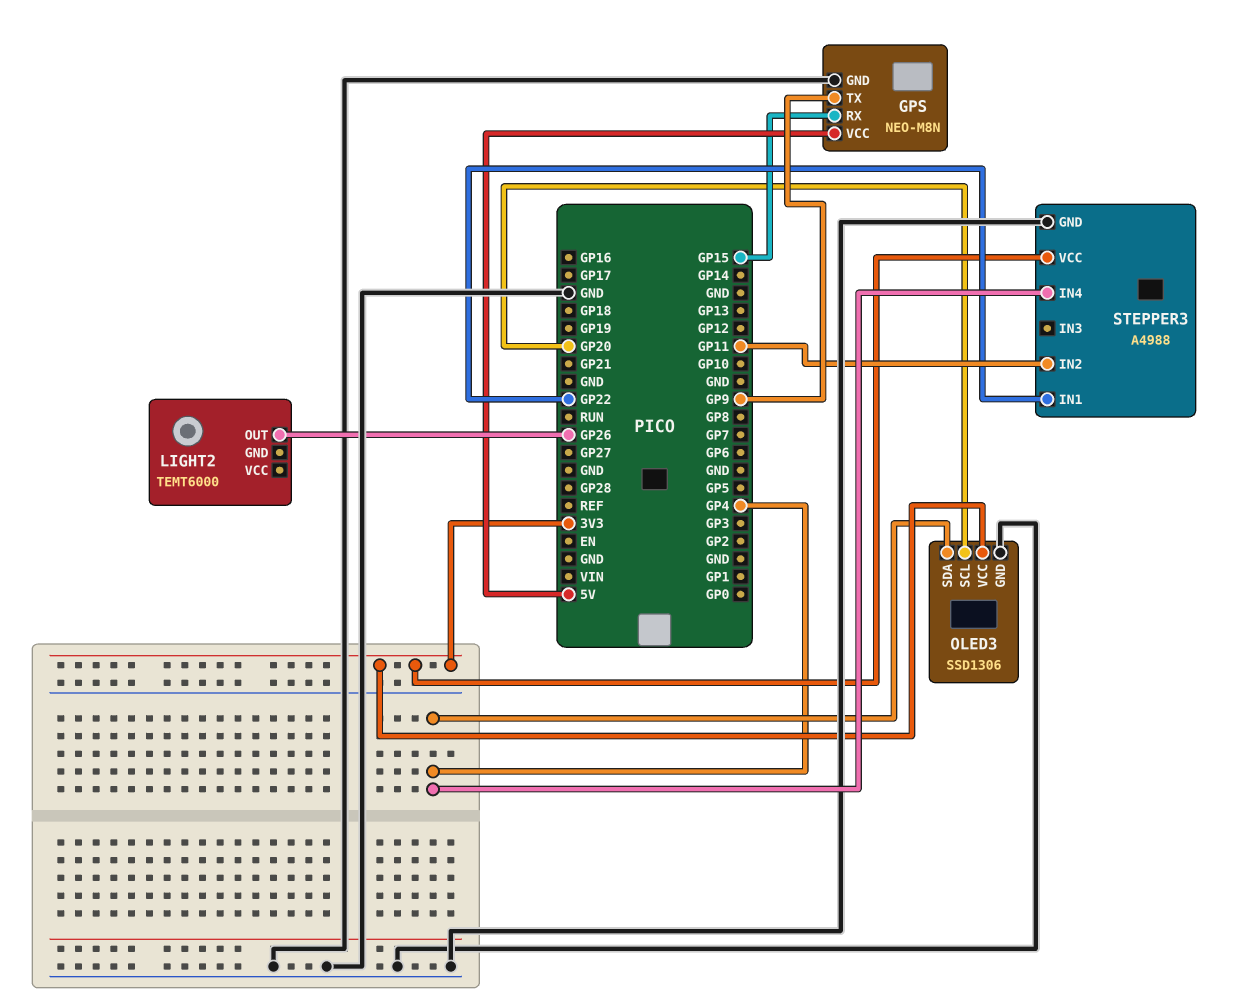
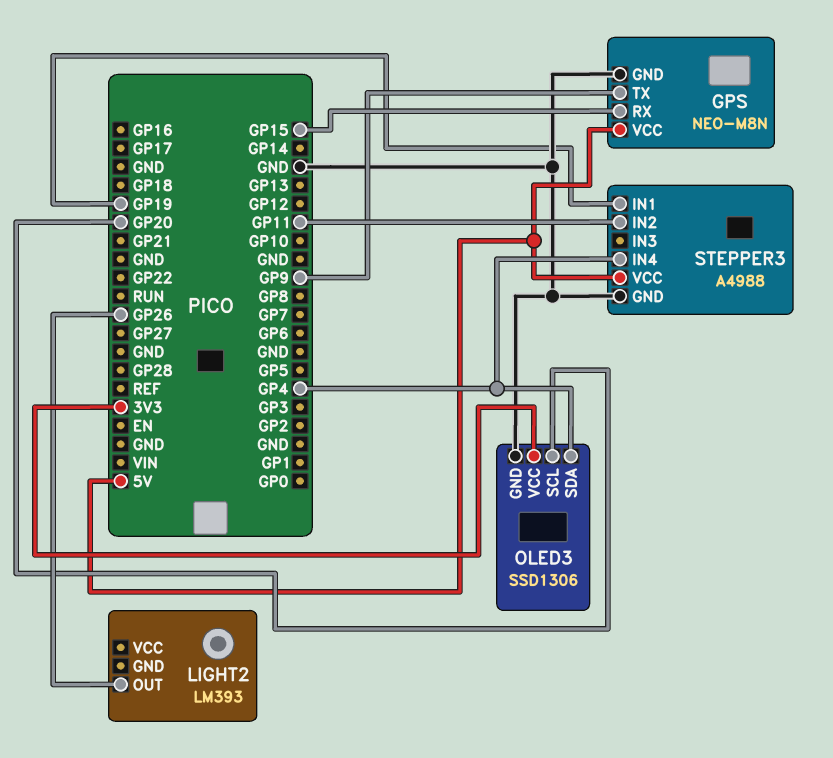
LIGHT2: TEMT6000 -> LM393
STEPPER3 pin IN1: GP22 -> GP19
STEPPER3 pin VCC: 3V3 -> 5V

